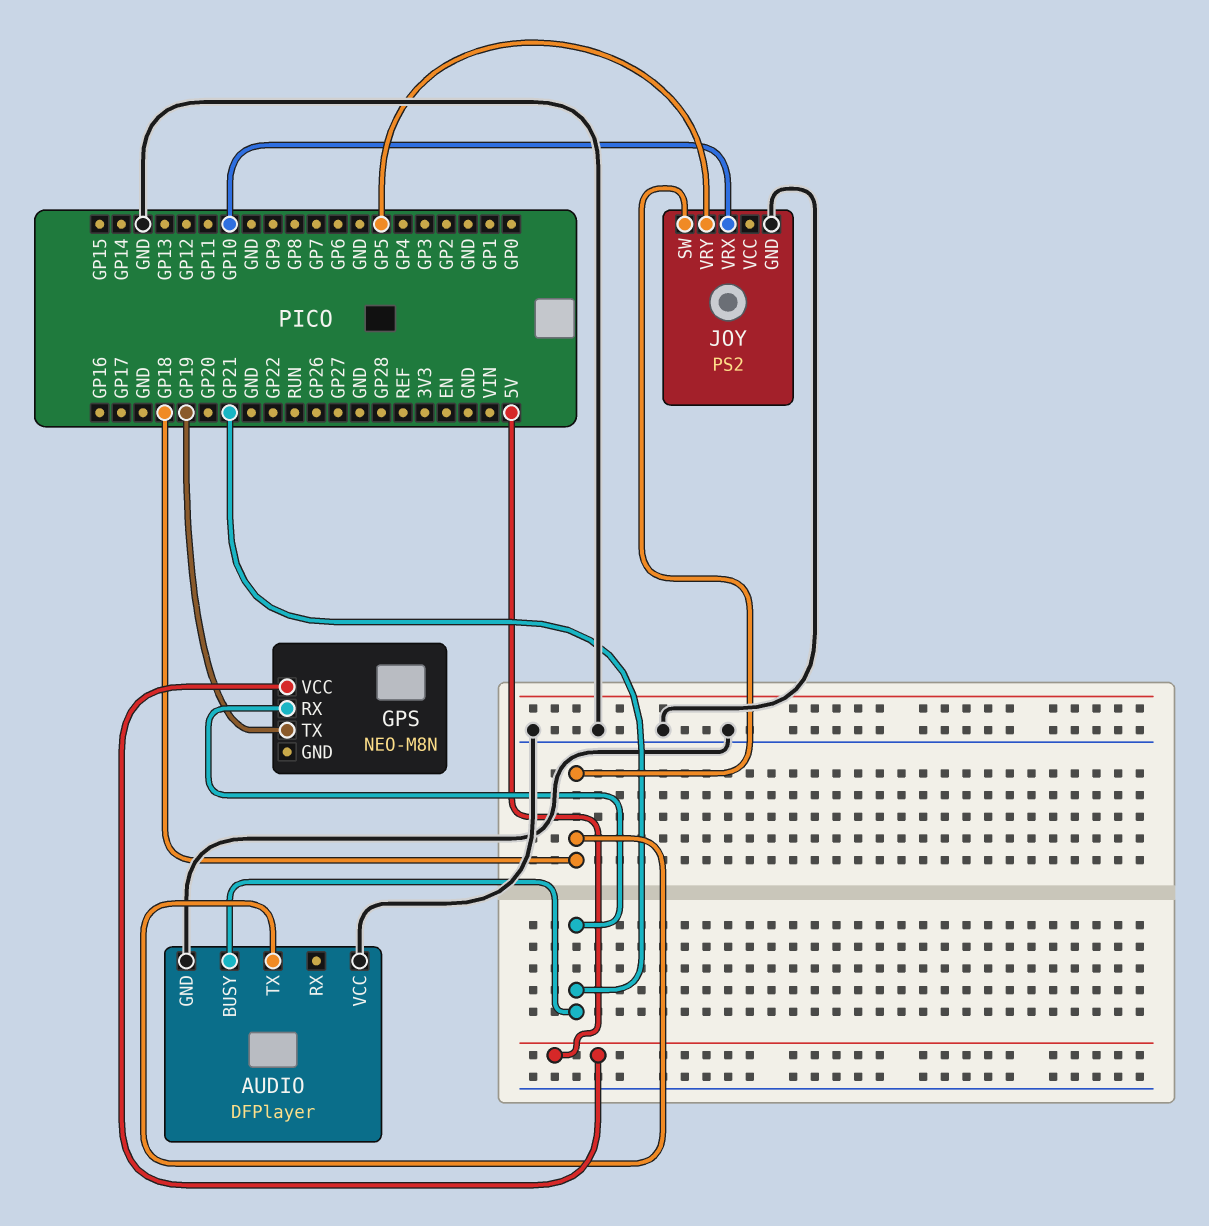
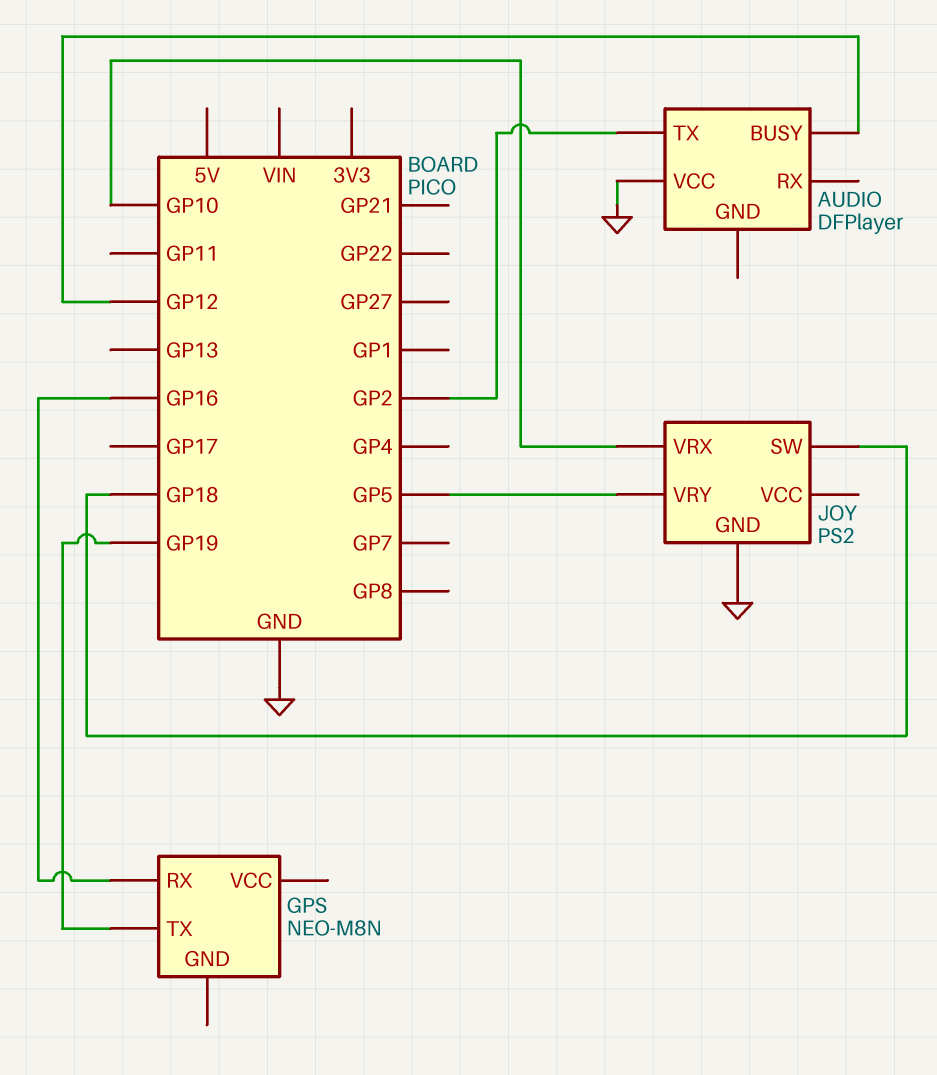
AUDIO pin BUSY: GP21 -> GP12
AUDIO pin GND: GND -> none
AUDIO pin TX: GP18 -> GP2
GPS pin RX: GP21 -> GP16
GPS pin VCC: 5V -> none

